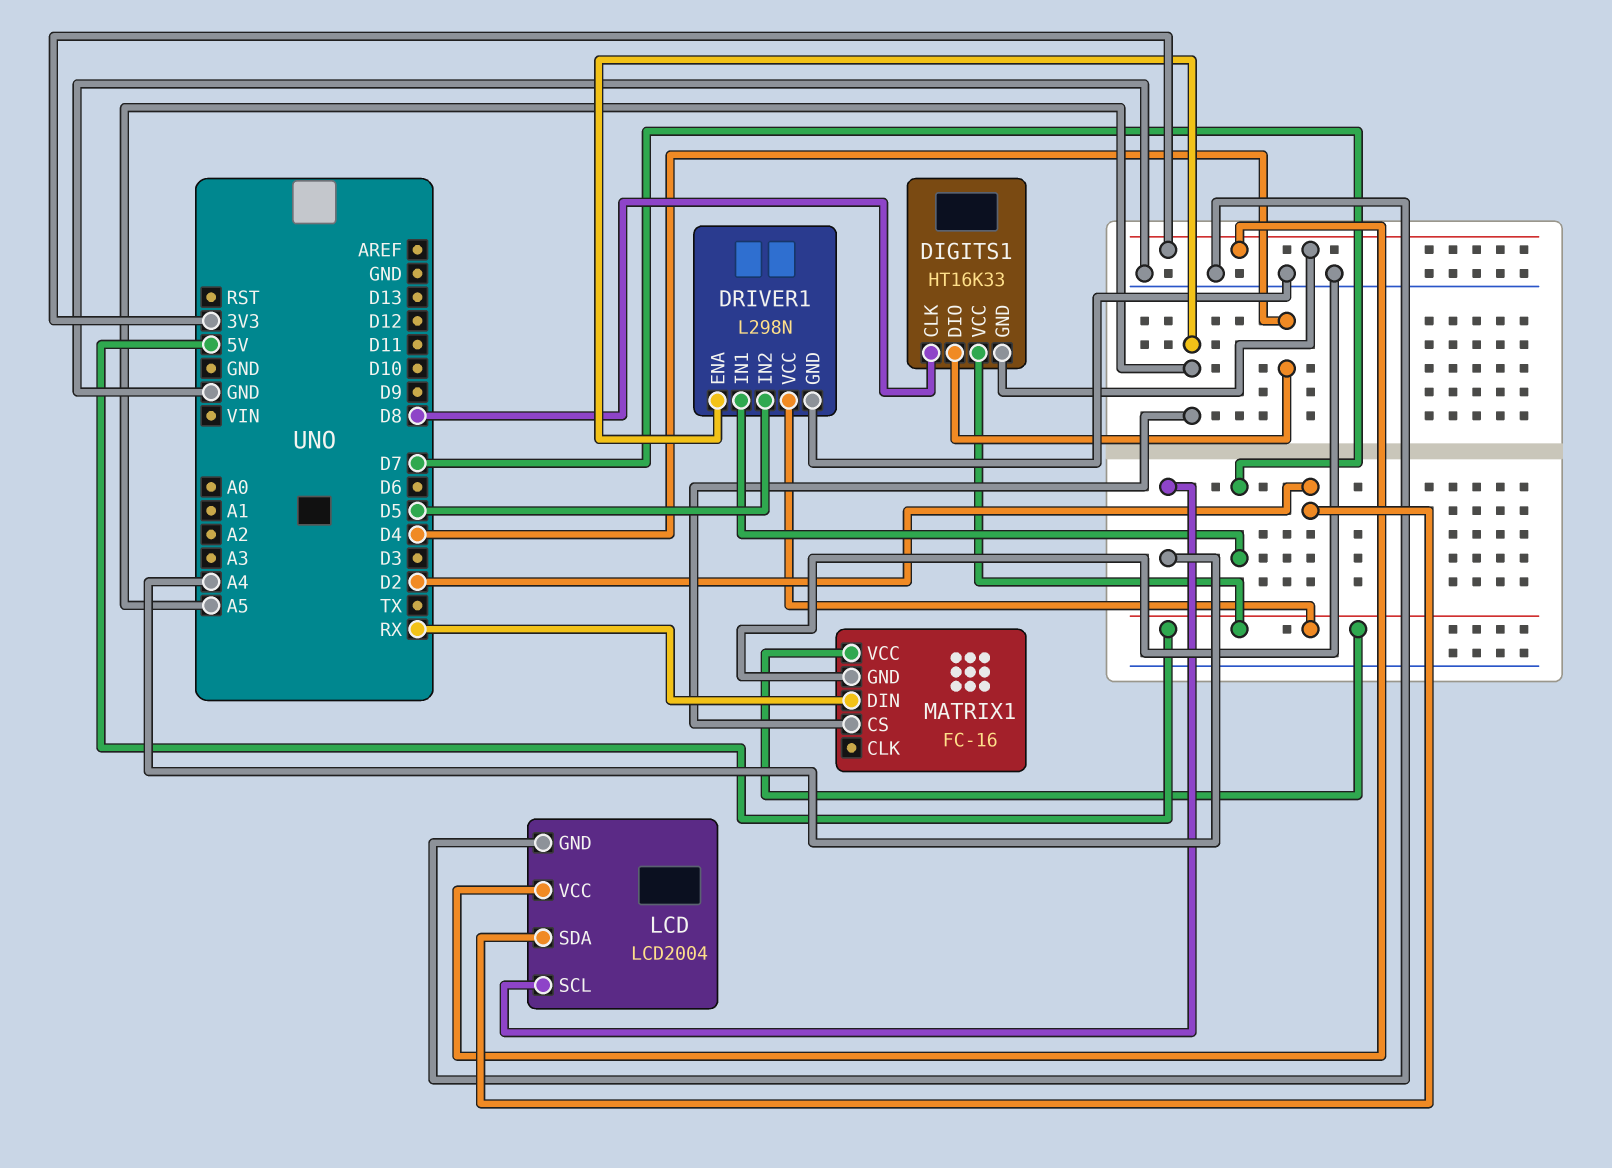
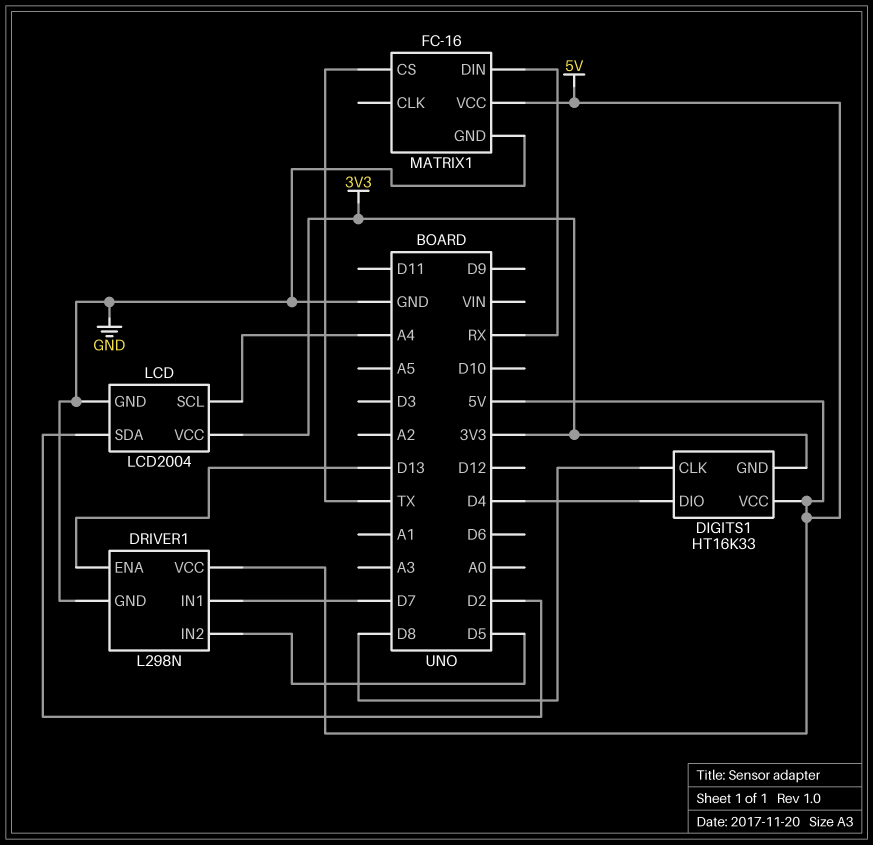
DRIVER1 pin ENA: A5 -> D13
MATRIX1 pin CS: A5 -> TX

